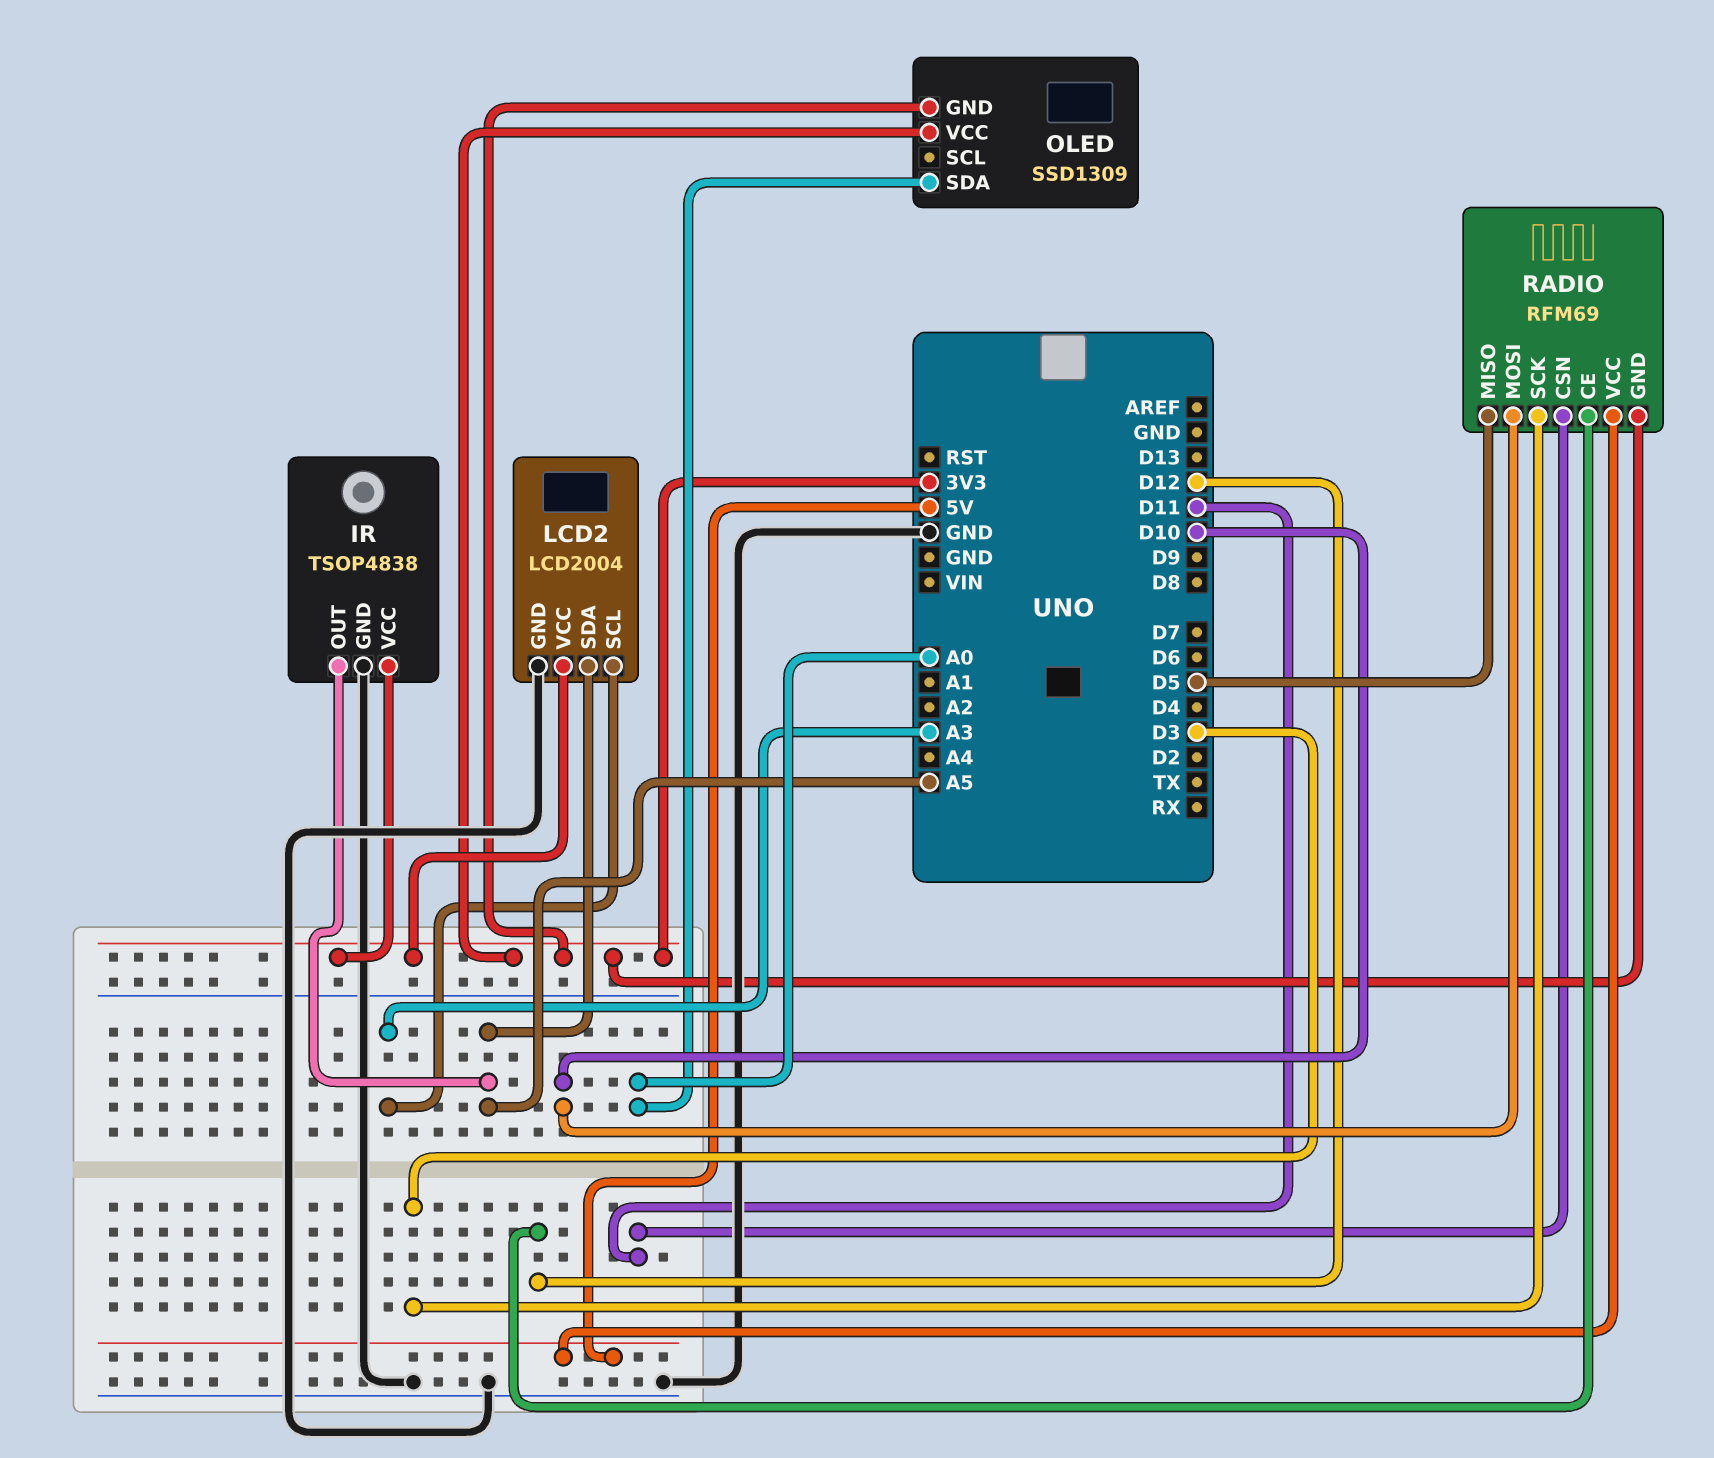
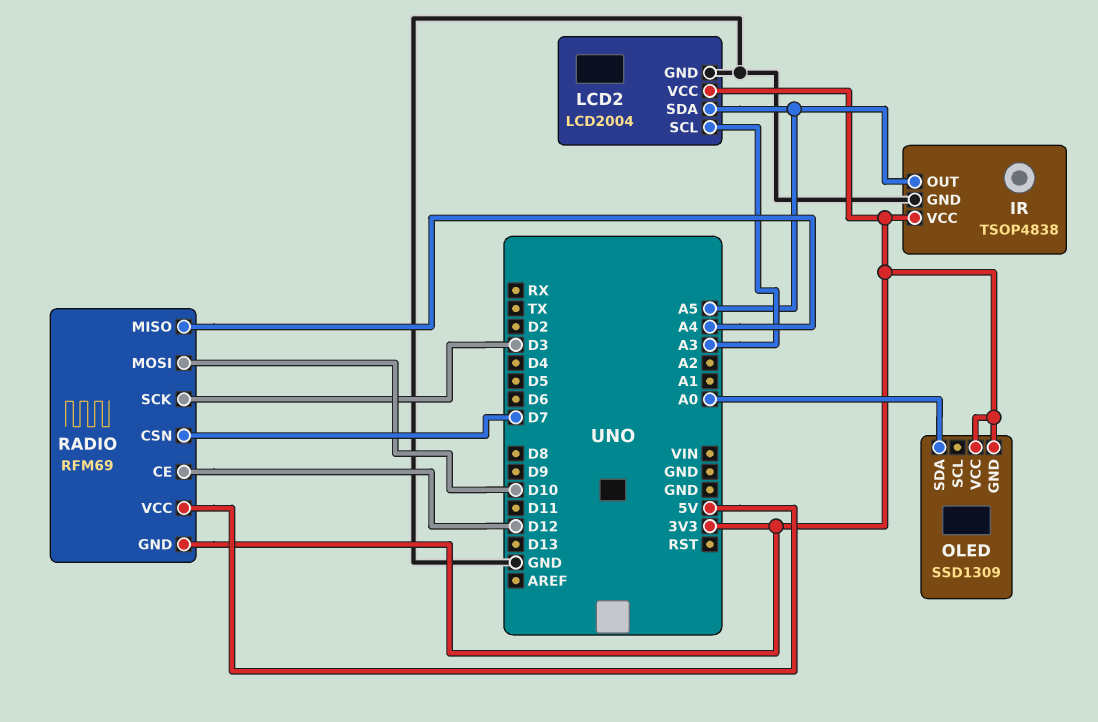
RADIO pin CSN: D11 -> D7
RADIO pin MISO: D5 -> A4

